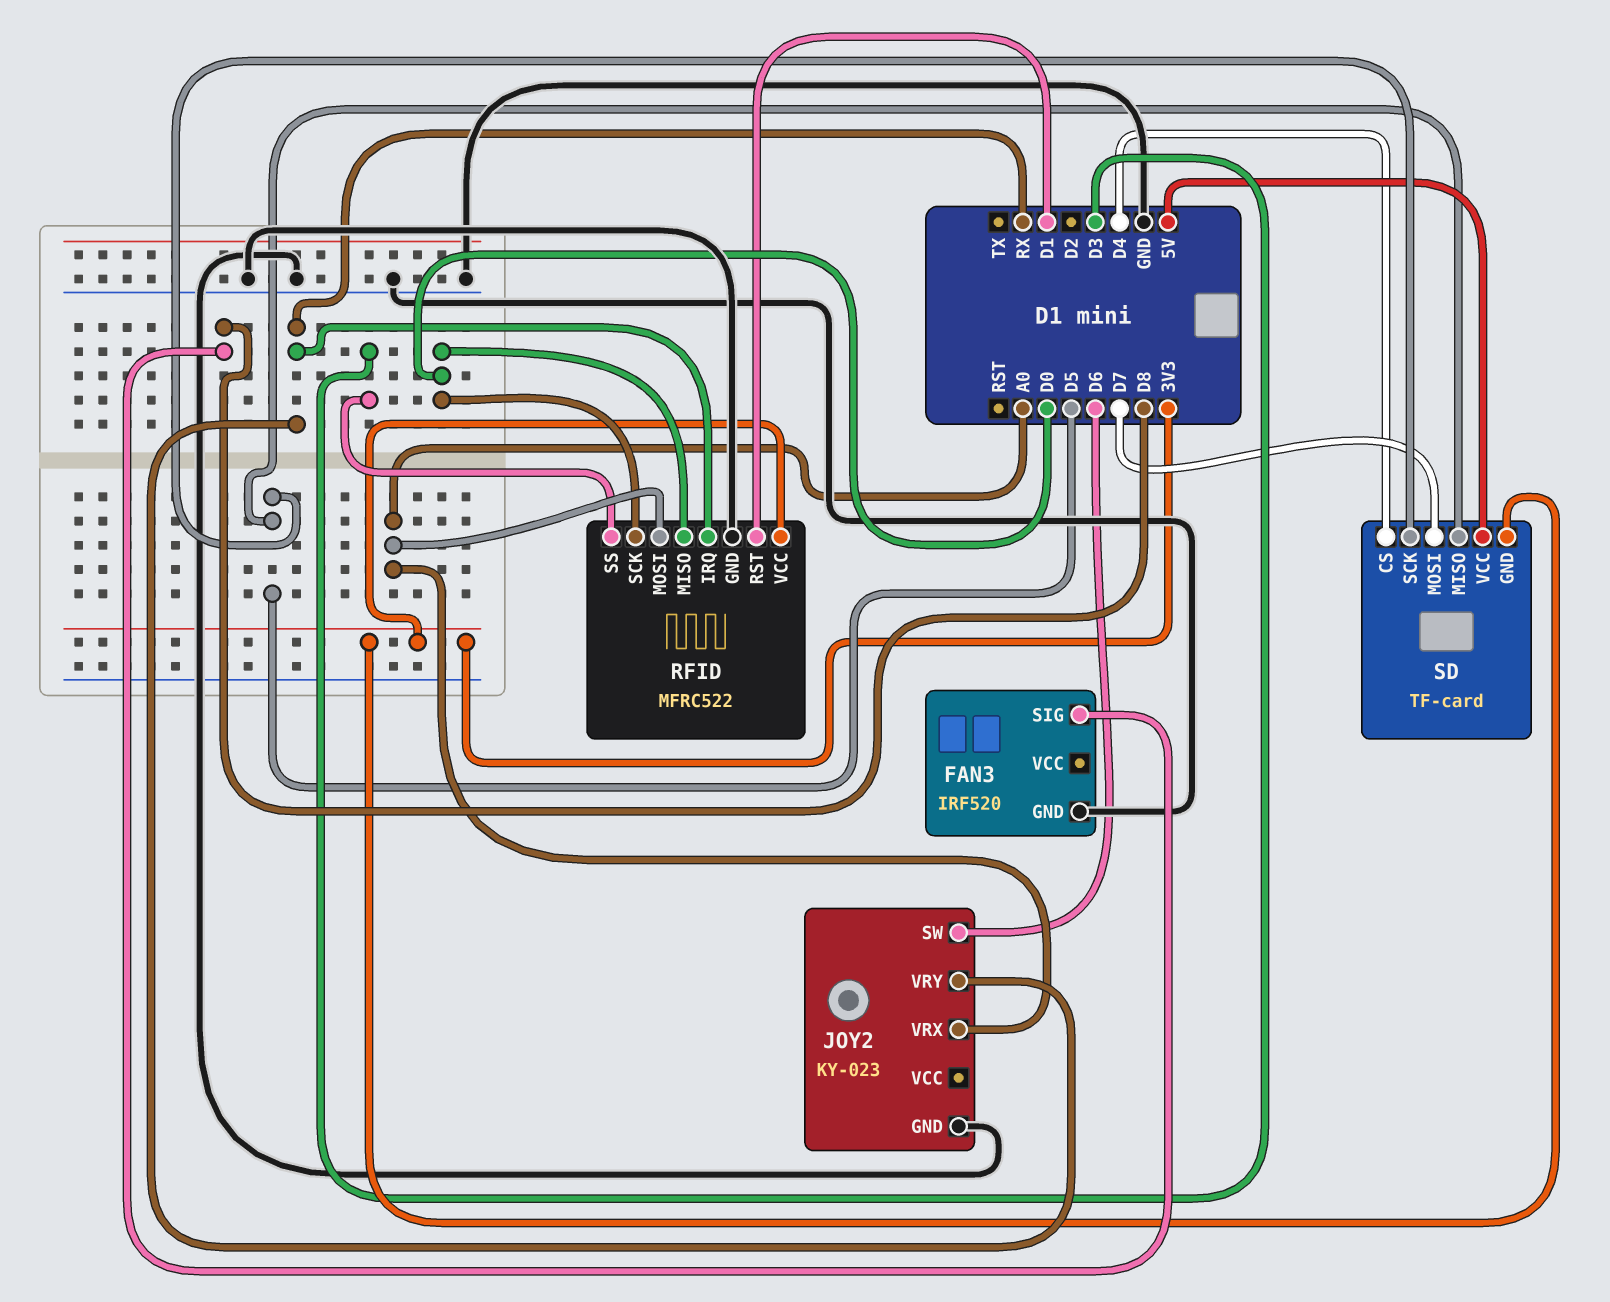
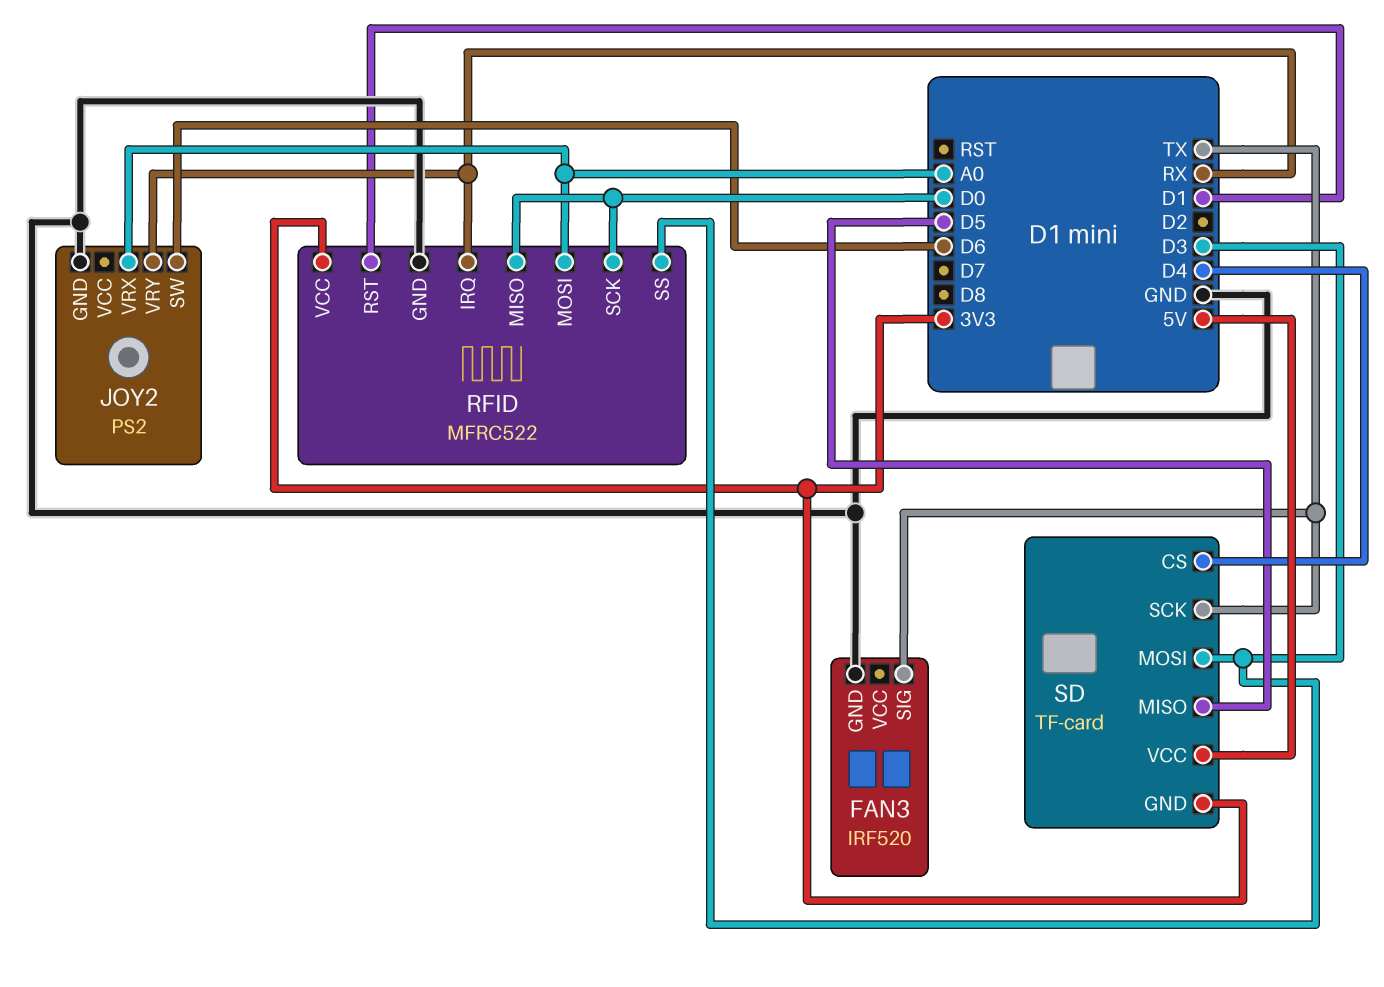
FAN3 pin SIG: D8 -> TX
JOY2: KY-023 -> PS2
SD pin MOSI: D7 -> D3
SD pin SCK: D5 -> TX

